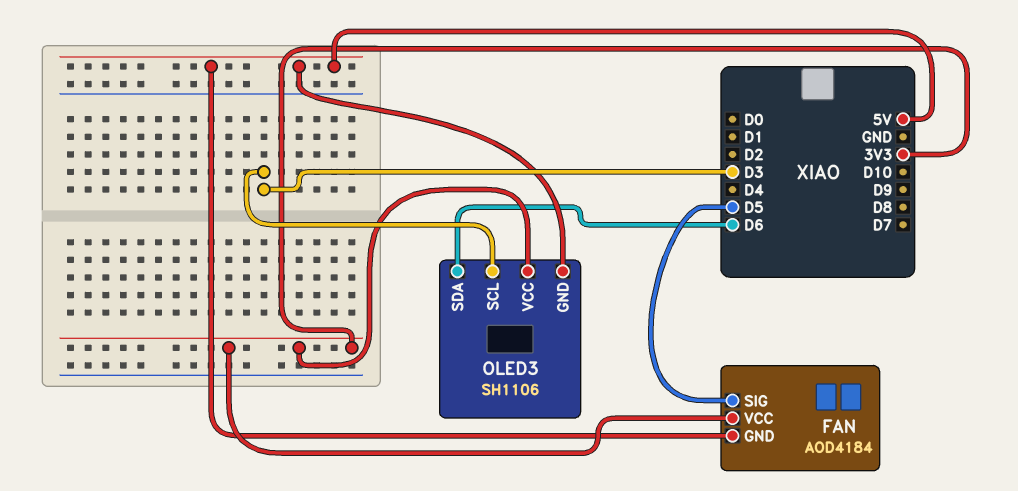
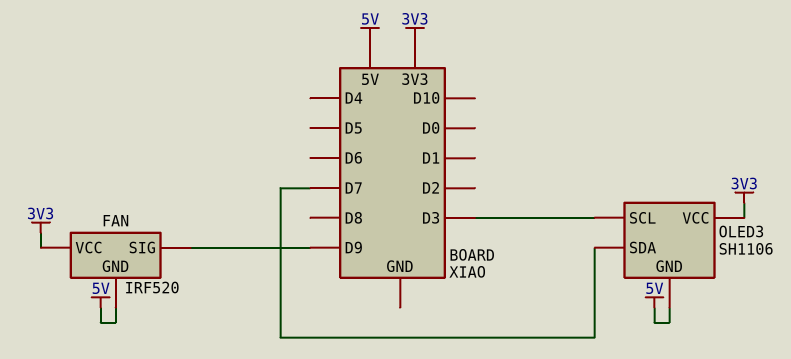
FAN: AOD4184 -> IRF520
FAN pin SIG: D5 -> D9
OLED3 pin SDA: D6 -> D7

